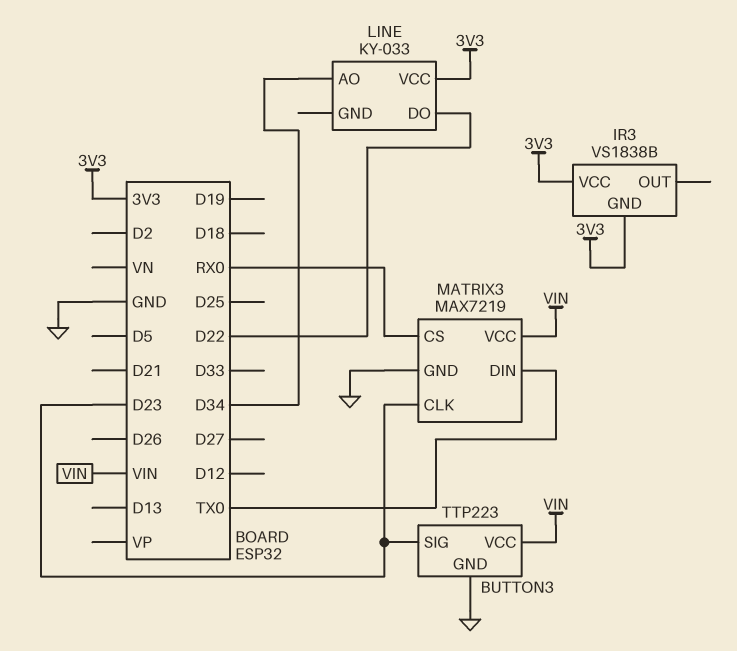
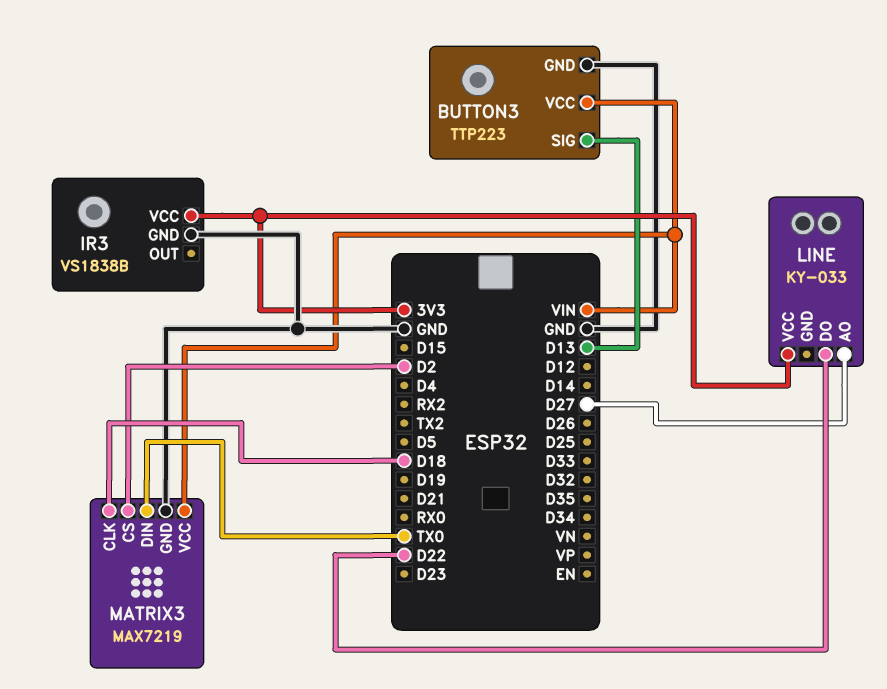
BUTTON3 pin SIG: D23 -> D13
IR3 pin GND: 3V3 -> GND
LINE pin AO: D34 -> D27
MATRIX3 pin CLK: D23 -> D18
MATRIX3 pin CS: RX0 -> D2

